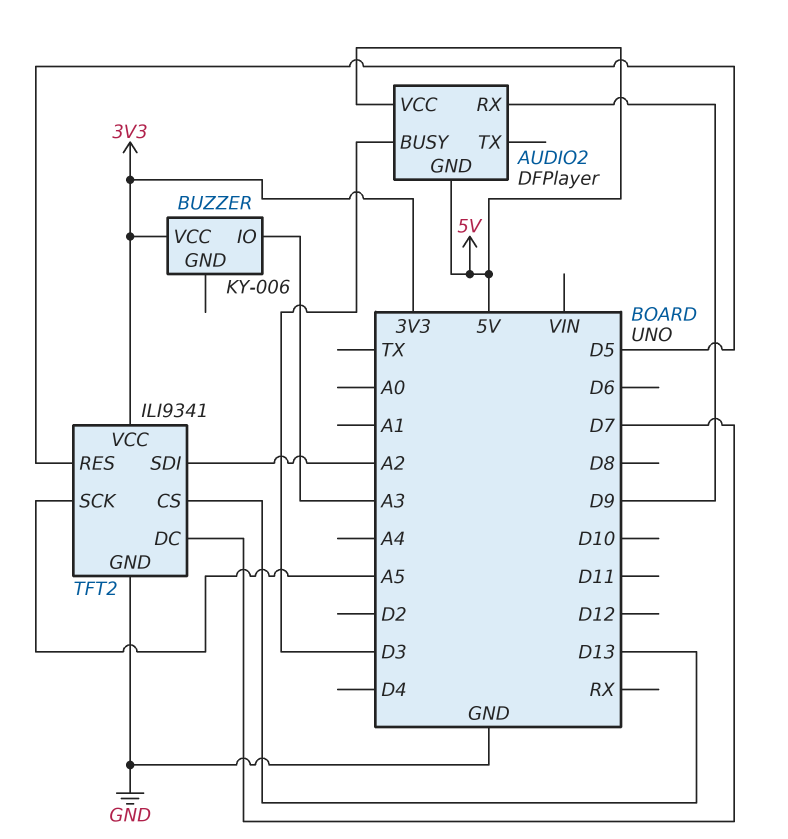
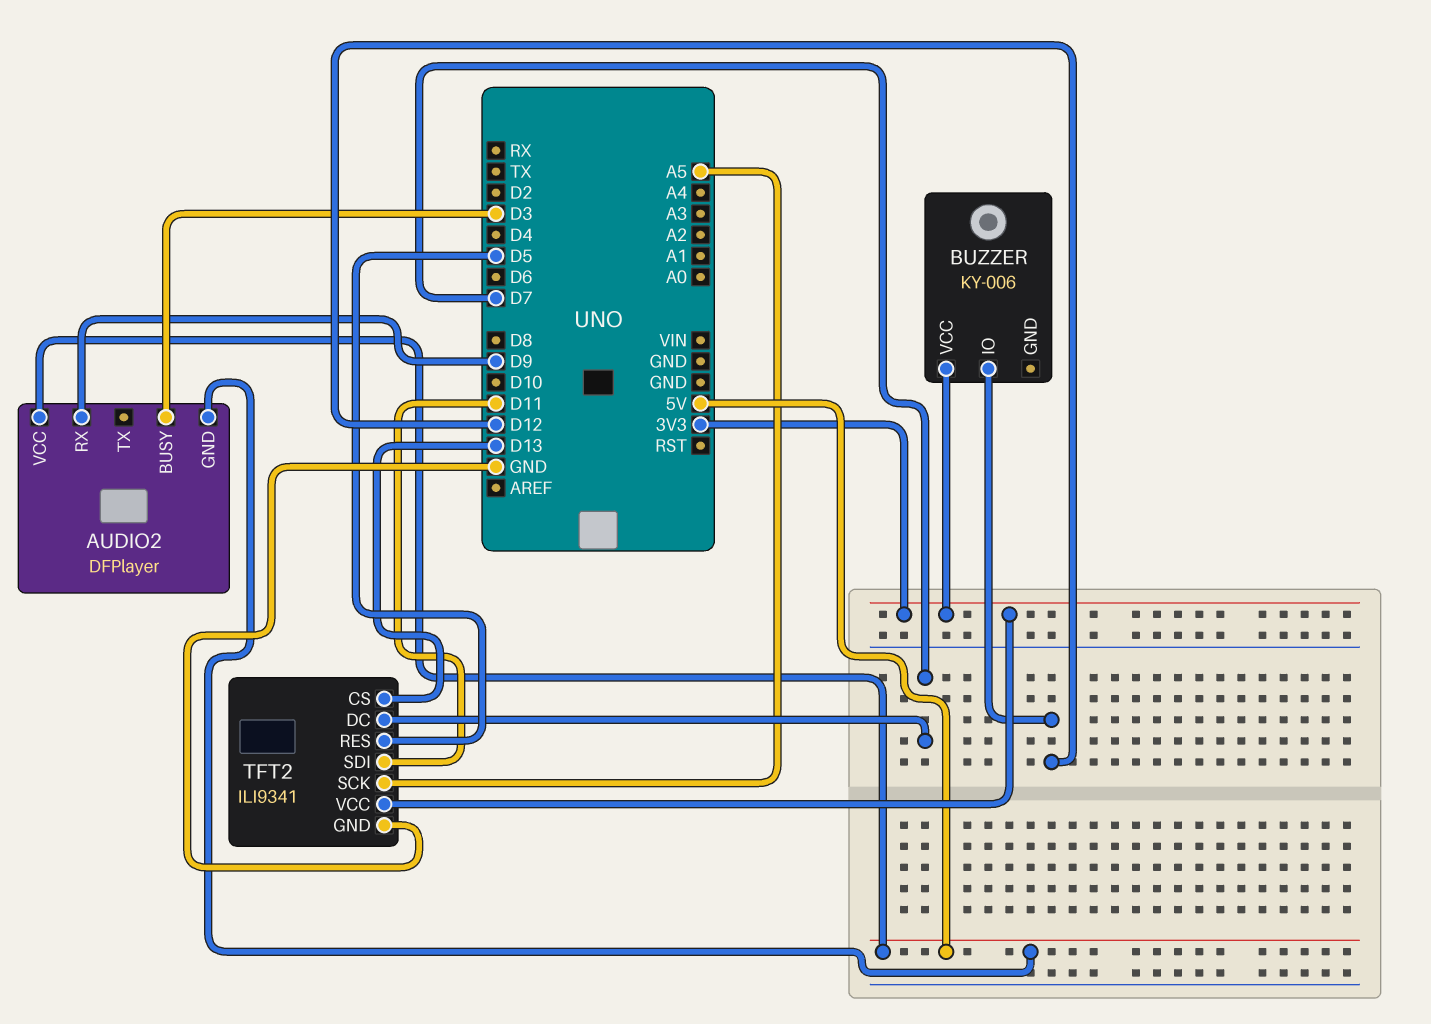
BUZZER pin IO: A3 -> D12
TFT2 pin SDI: A2 -> D11

